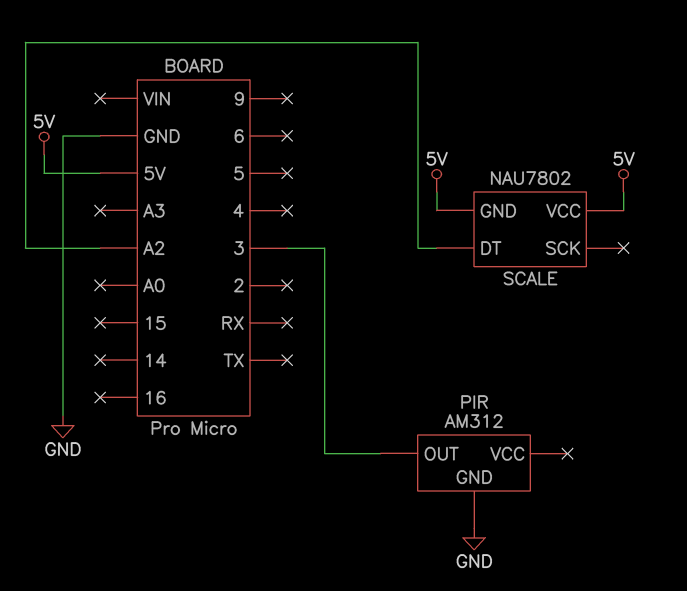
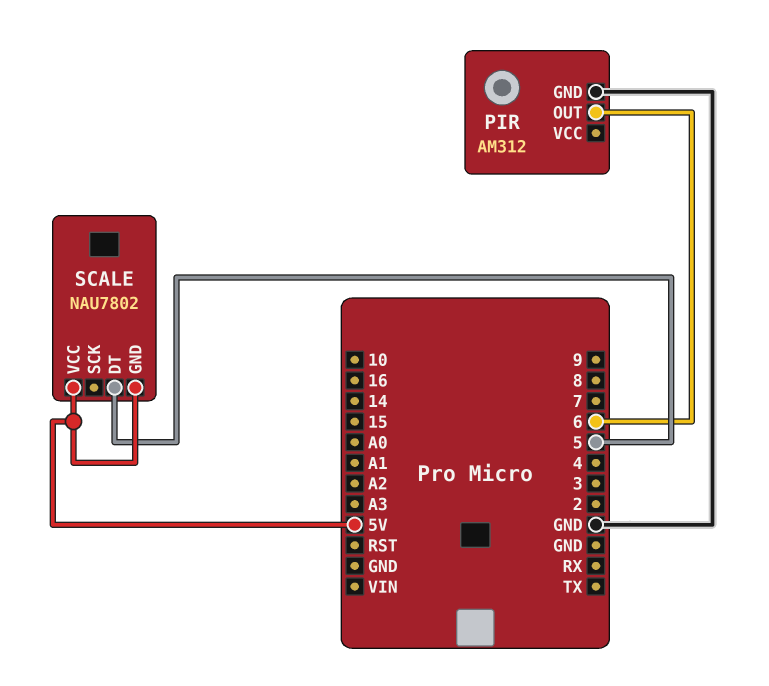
PIR pin OUT: 3 -> 6
SCALE pin DT: A2 -> 5

